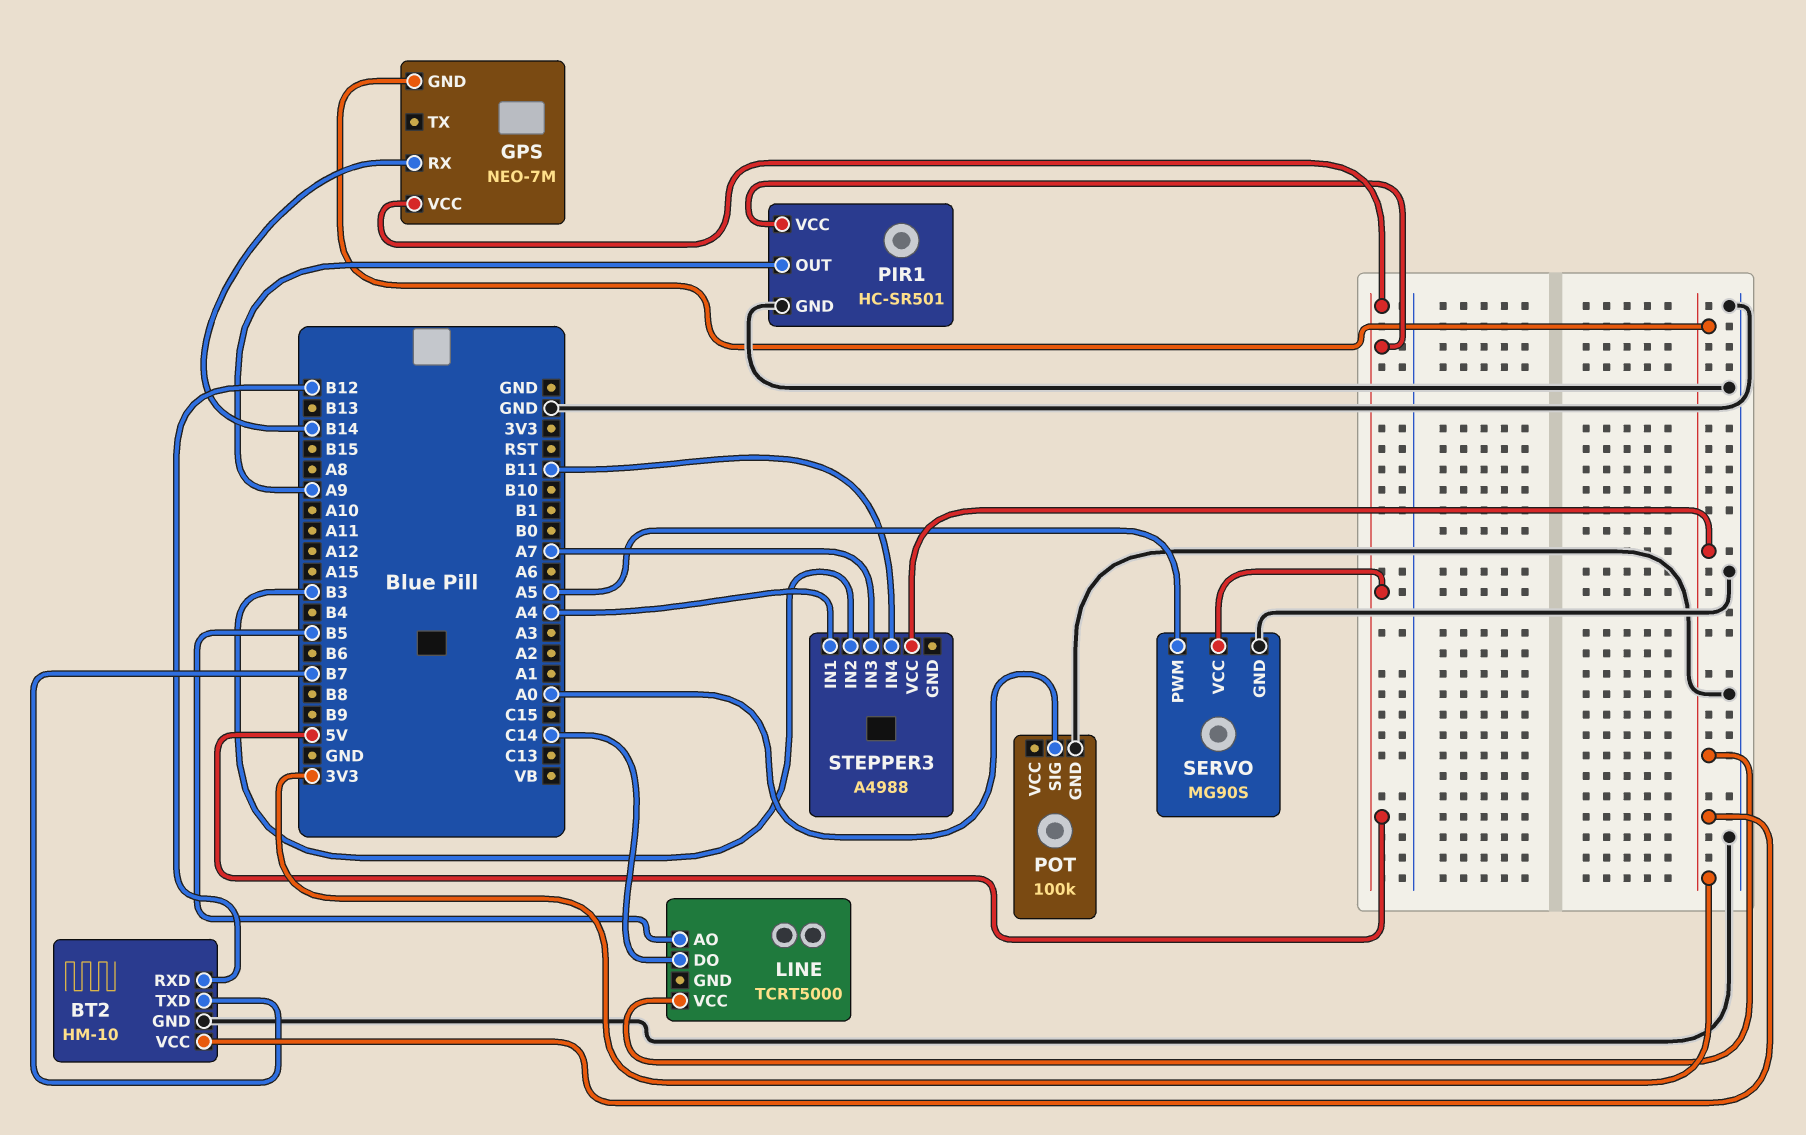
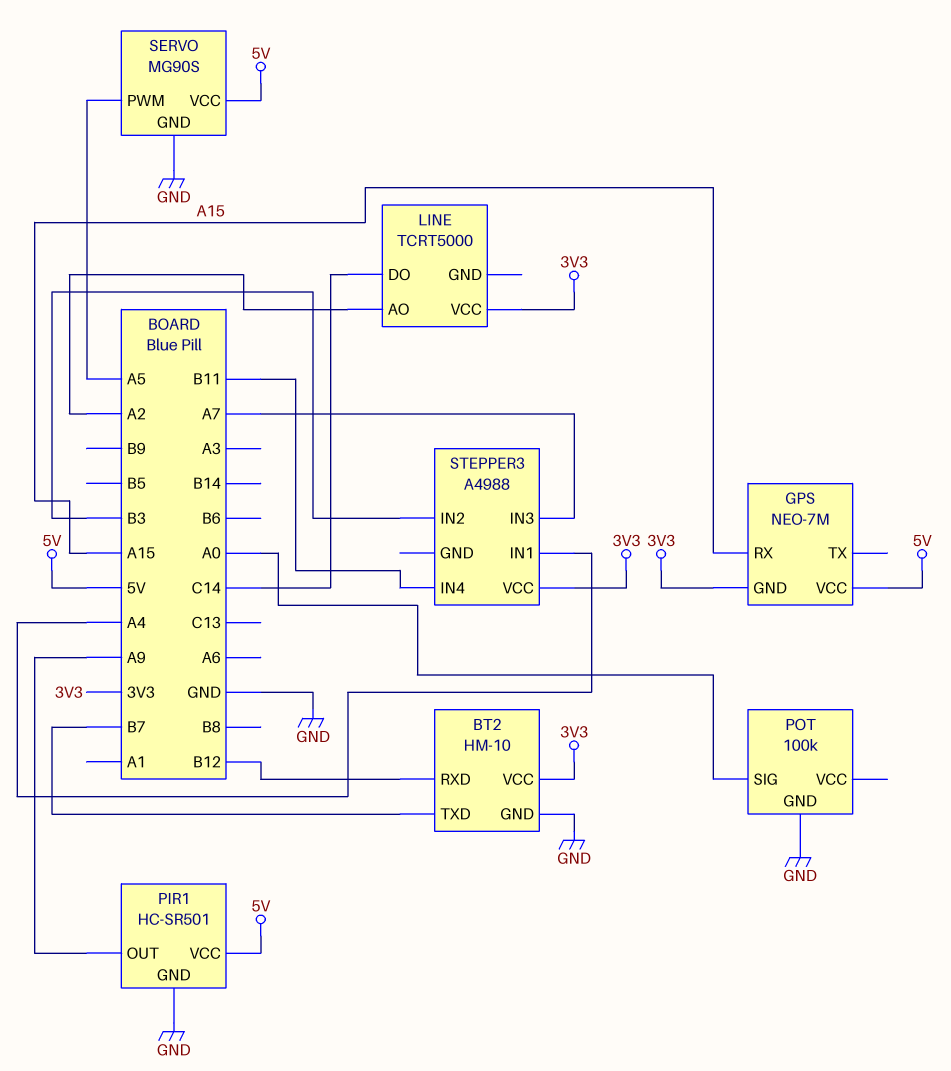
GPS pin RX: B14 -> A15
LINE pin AO: B5 -> A2

